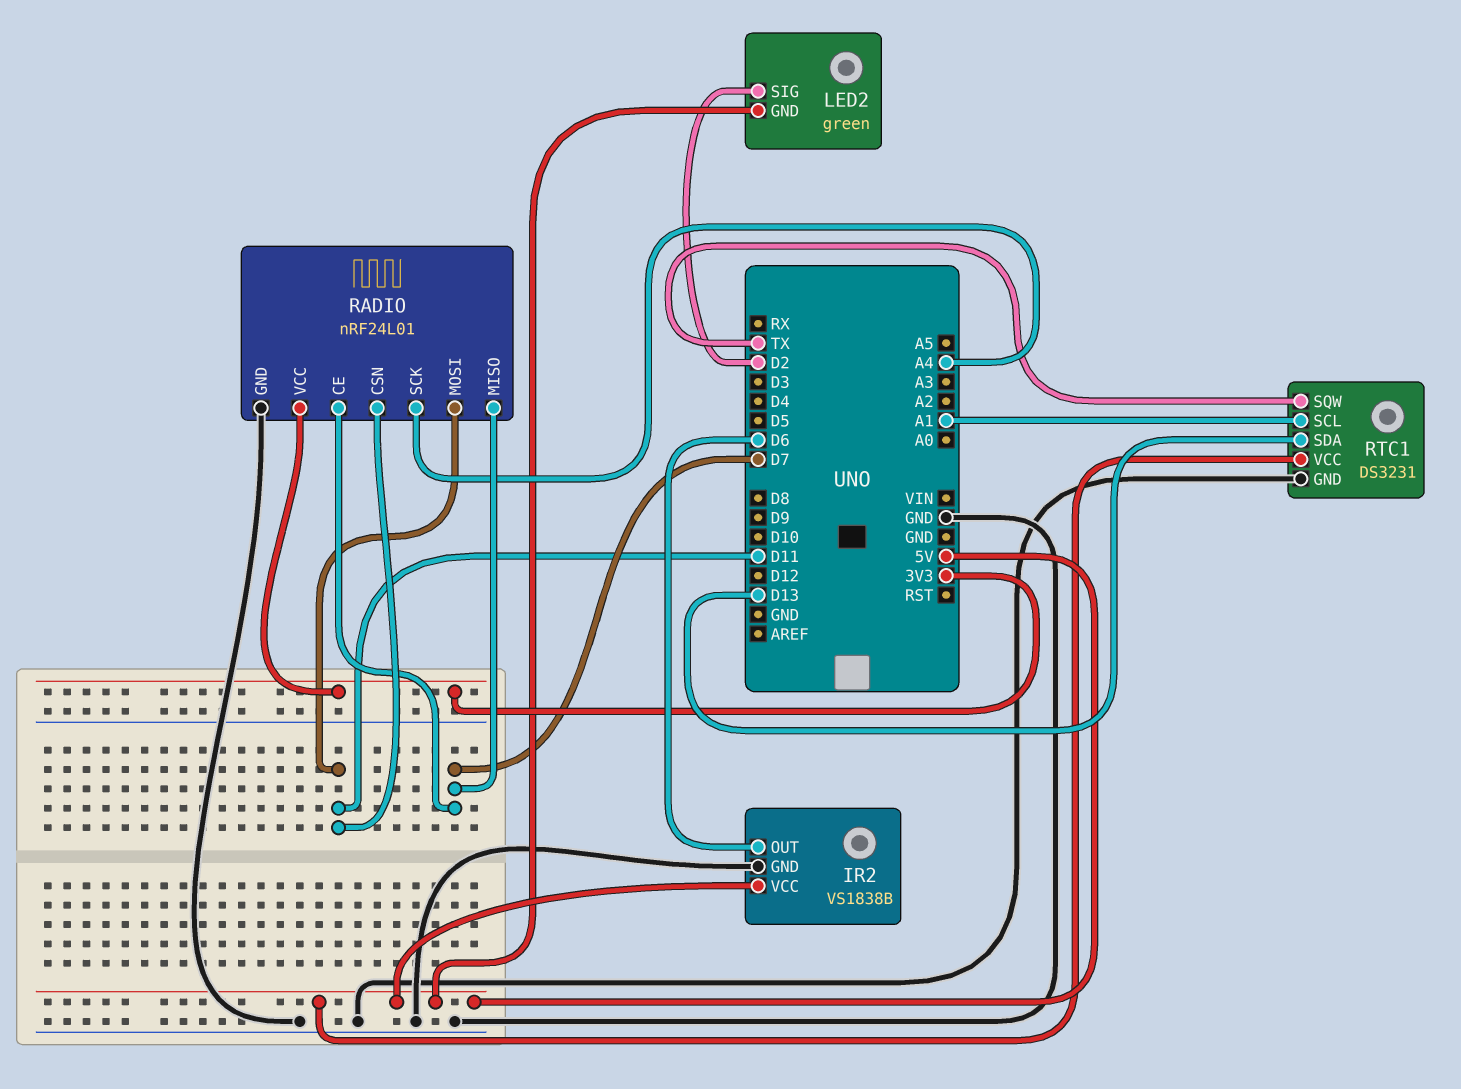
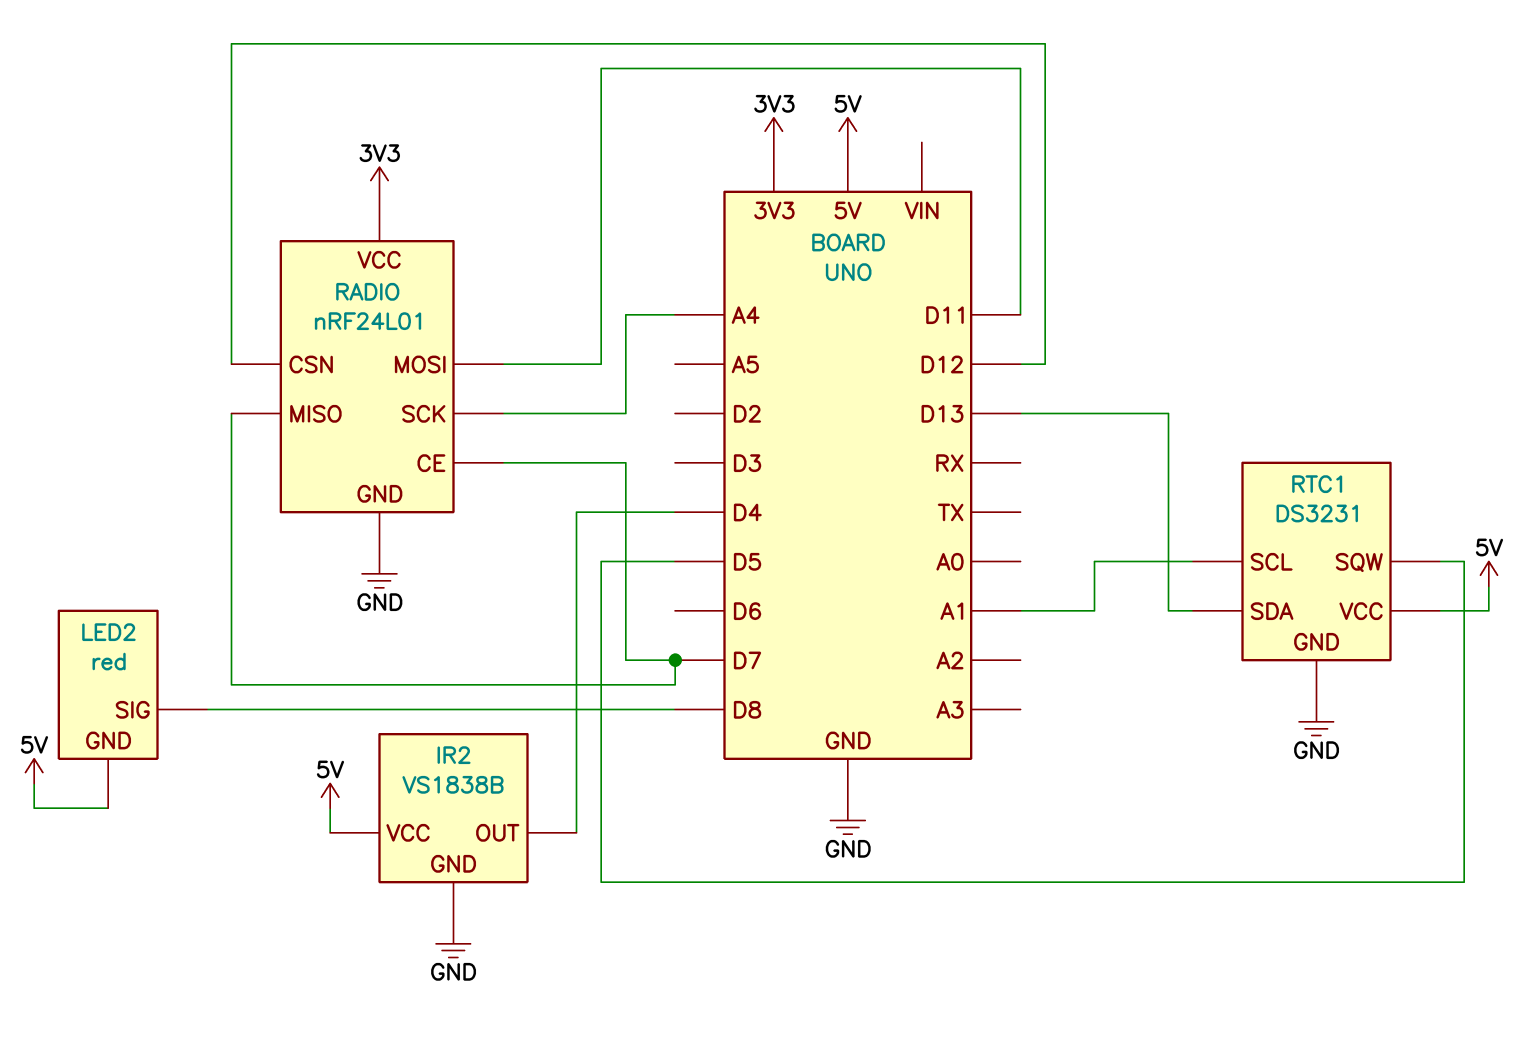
IR2 pin OUT: D6 -> D4
LED2: green -> red
LED2 pin SIG: D2 -> D8
RADIO pin CSN: D11 -> D12
RTC1 pin SQW: TX -> D5

